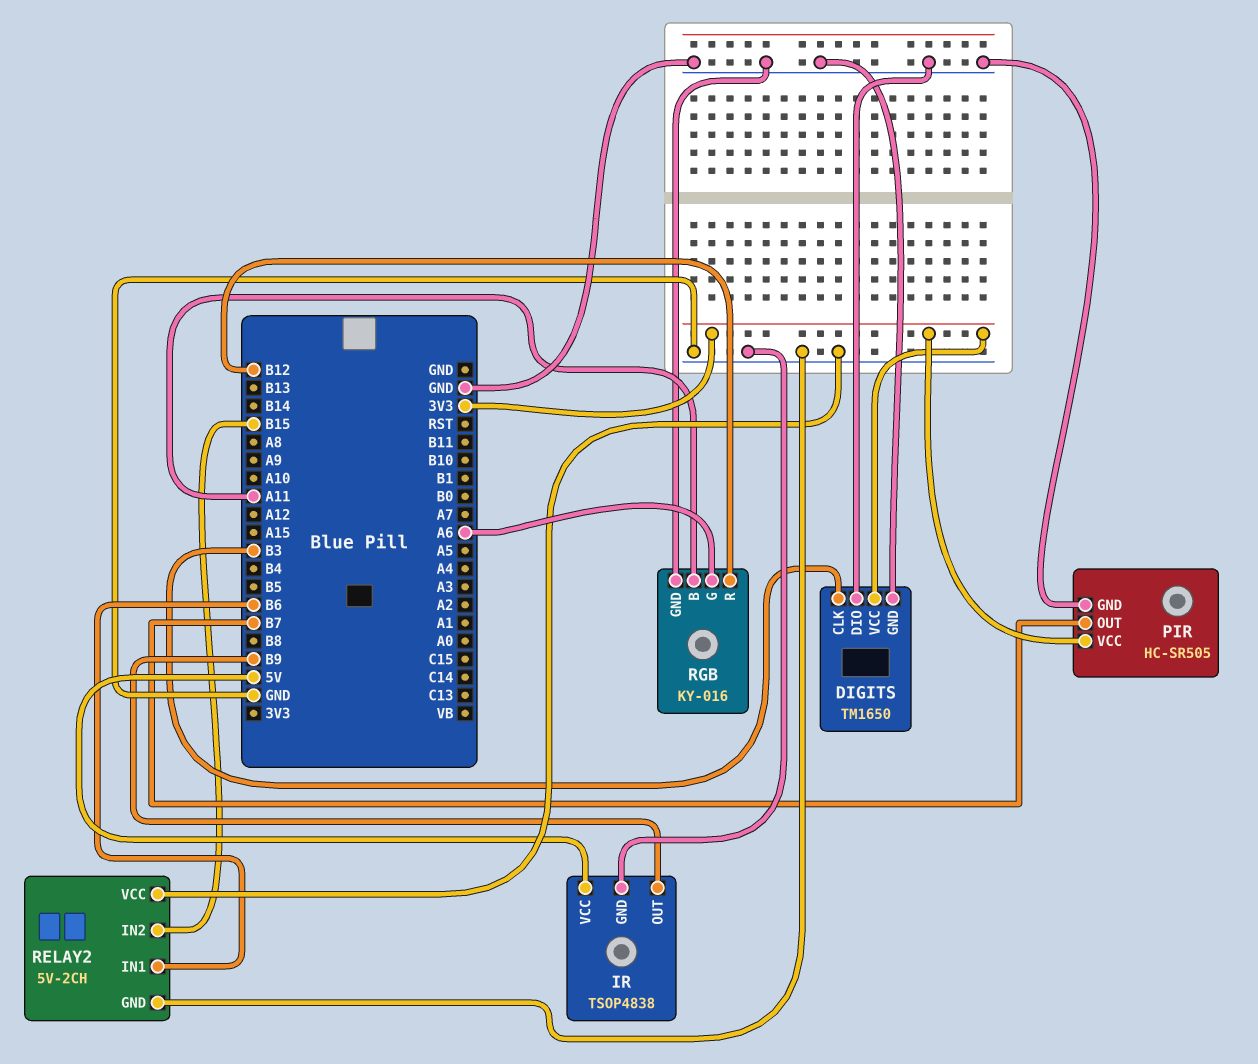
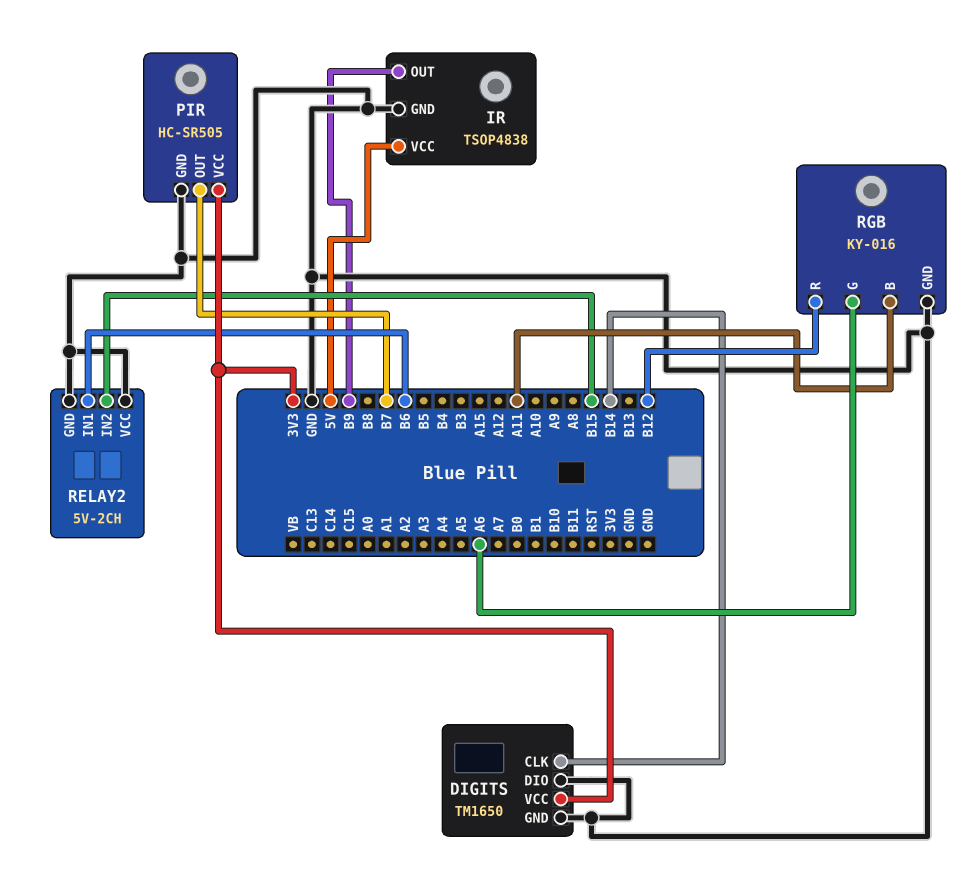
DIGITS pin CLK: B3 -> B14

